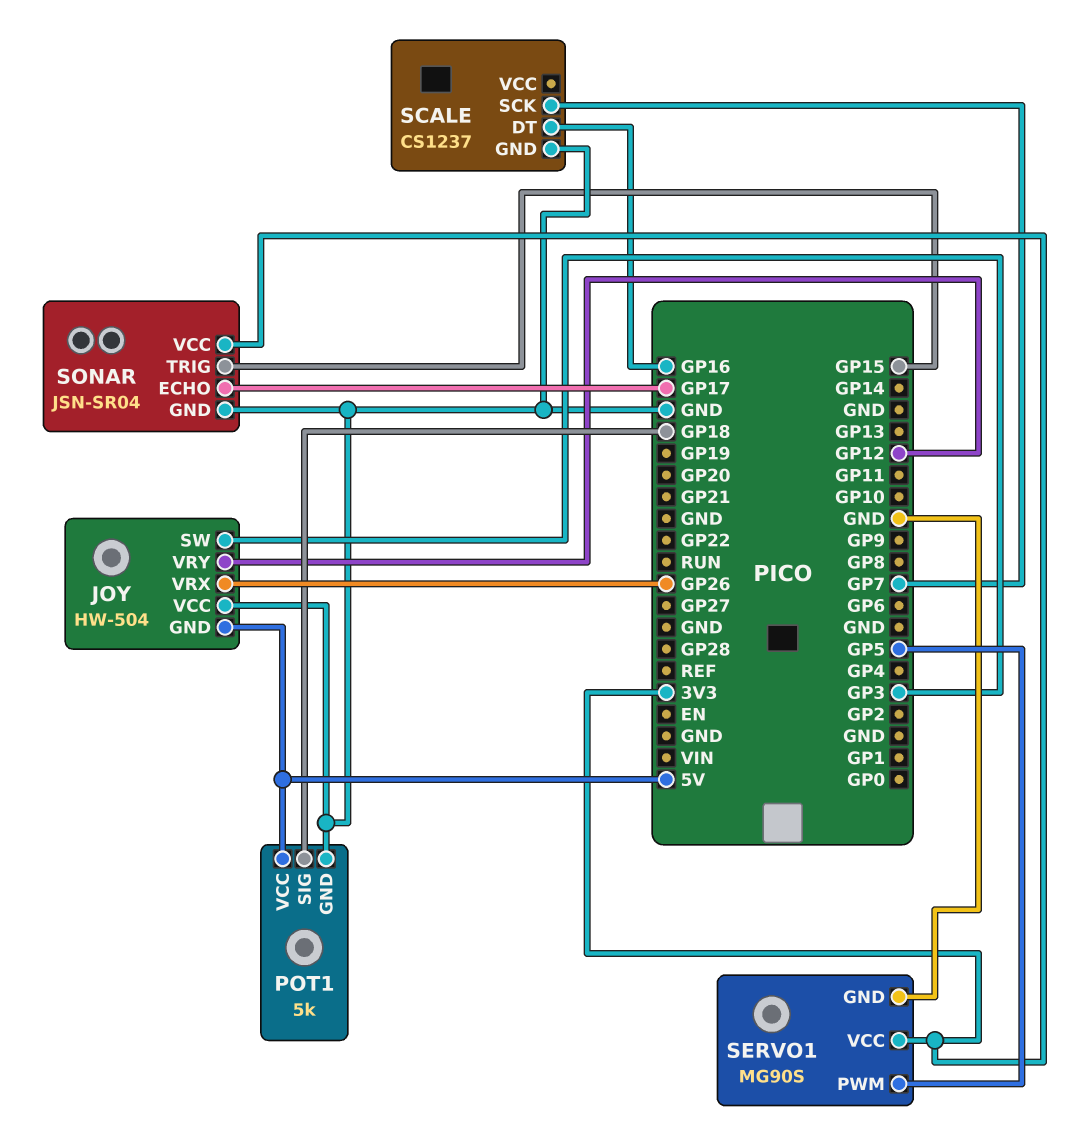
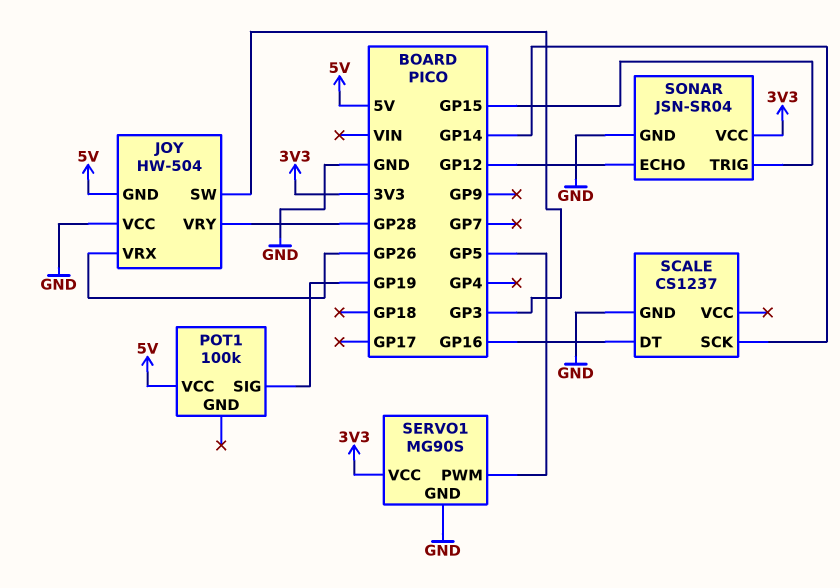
JOY pin VRY: GP12 -> GP28
POT1: 5k -> 100k
POT1 pin GND: GND -> none
POT1 pin SIG: GP18 -> GP19
SCALE pin SCK: GP7 -> GP14
SONAR pin ECHO: GP17 -> GP12

